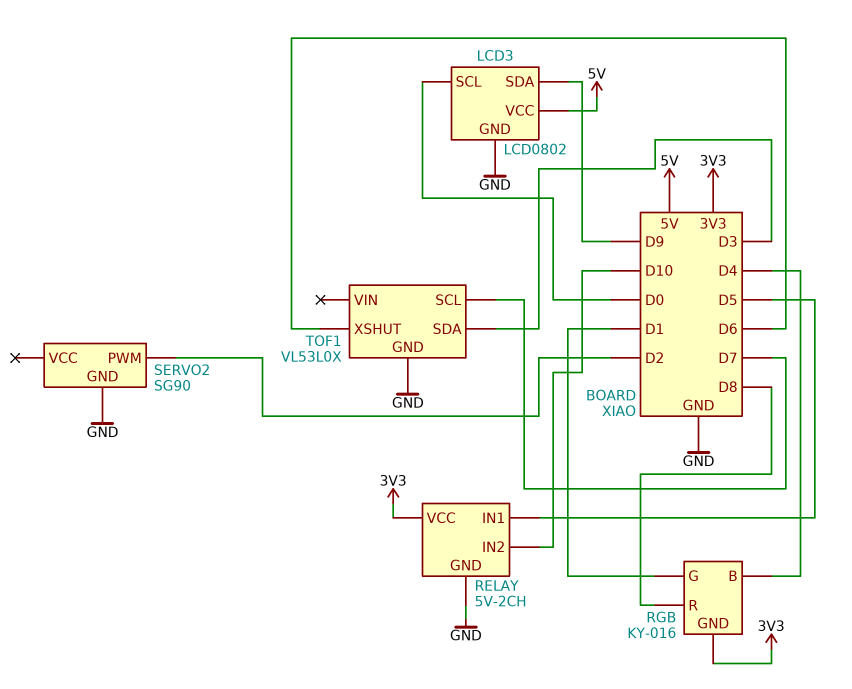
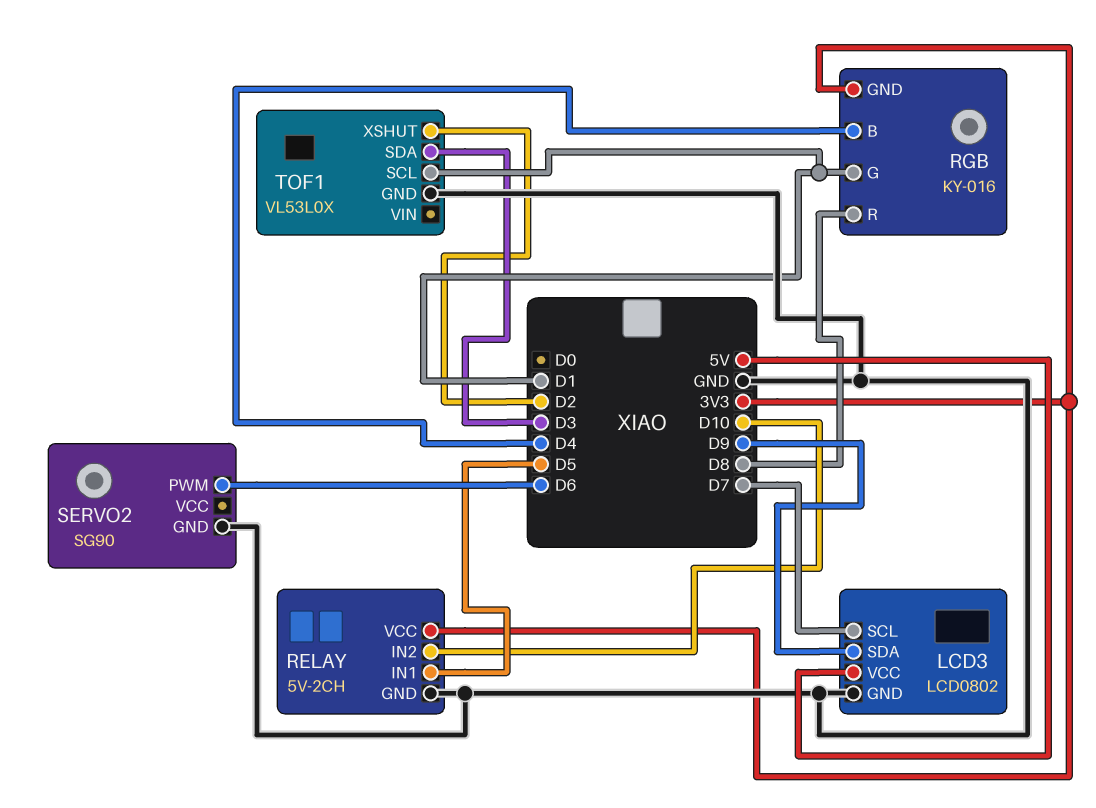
LCD3 pin SCL: D0 -> D7
SERVO2 pin PWM: D2 -> D6
TOF1 pin SCL: D7 -> D1
TOF1 pin XSHUT: D6 -> D2

